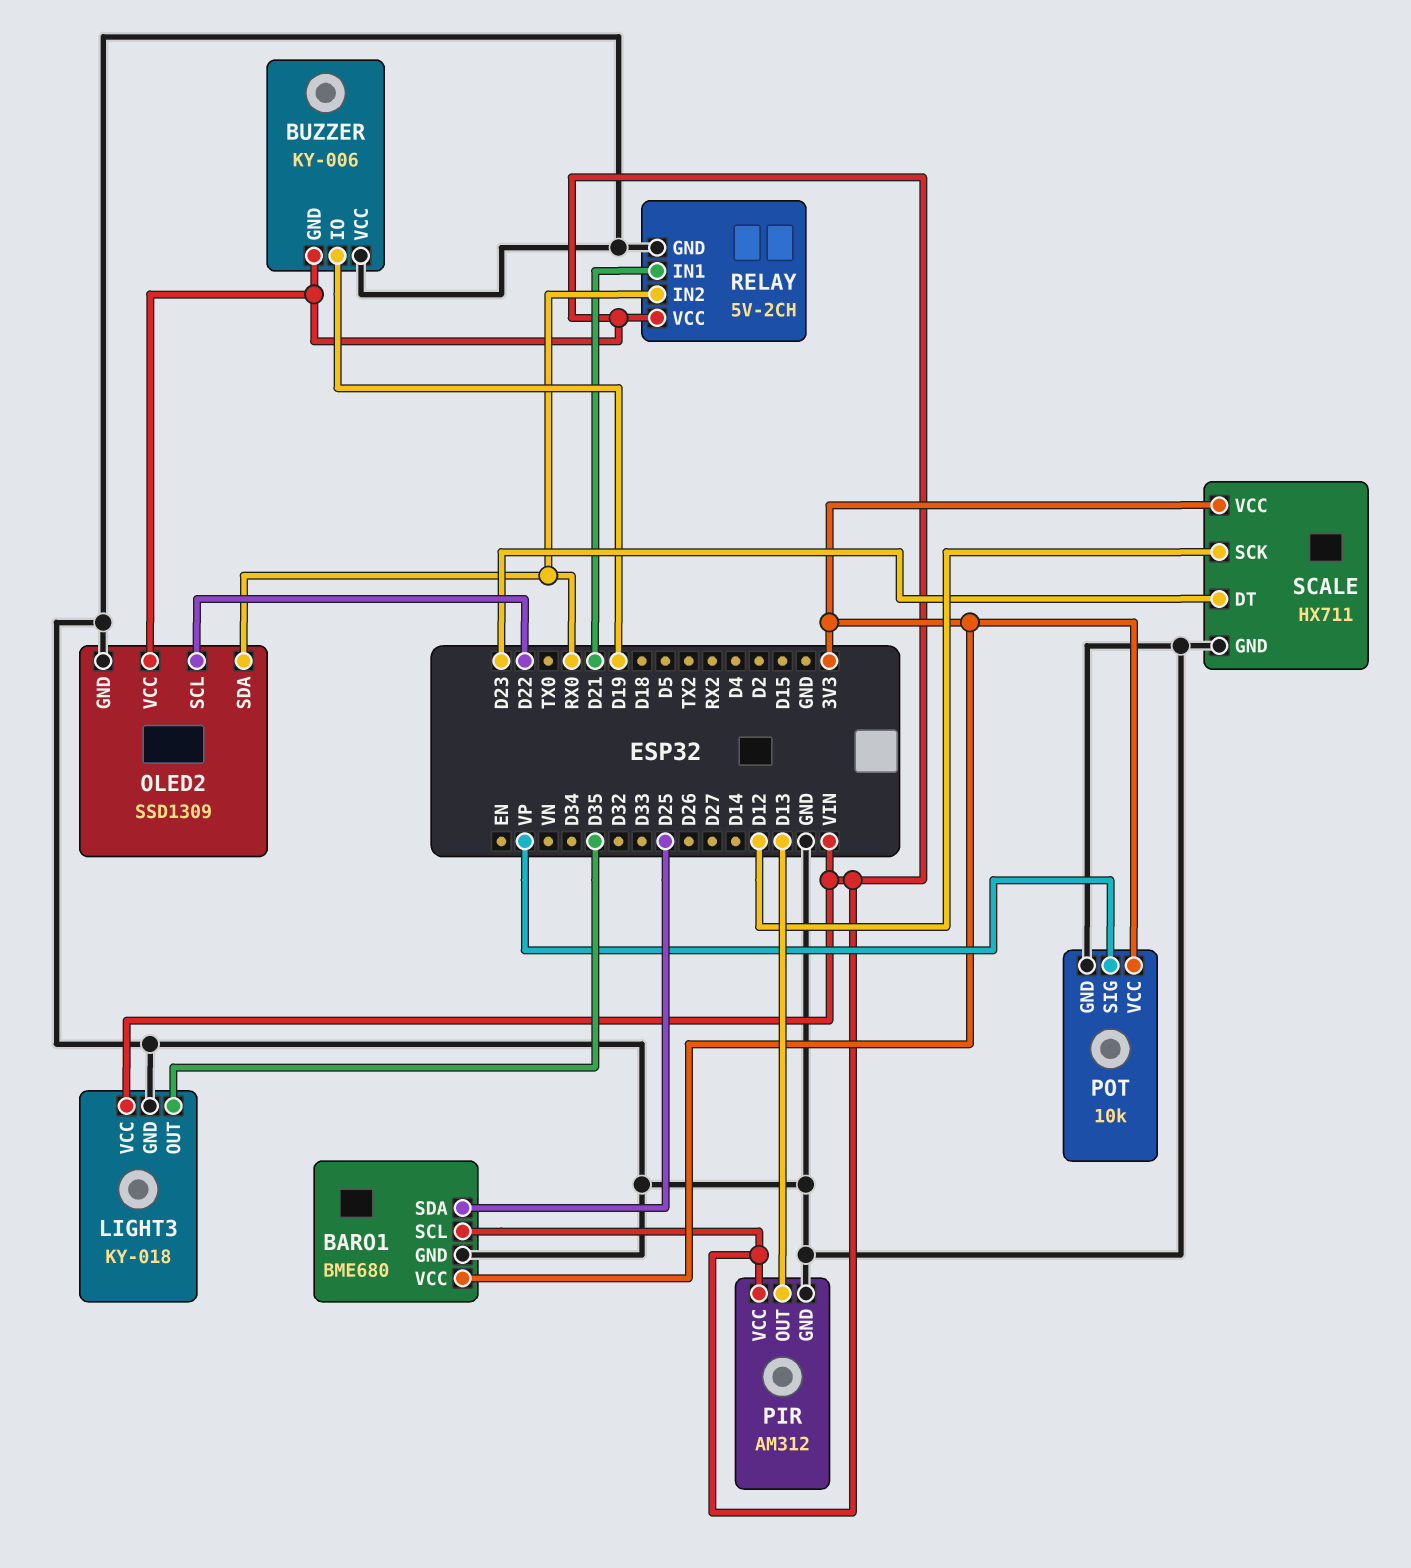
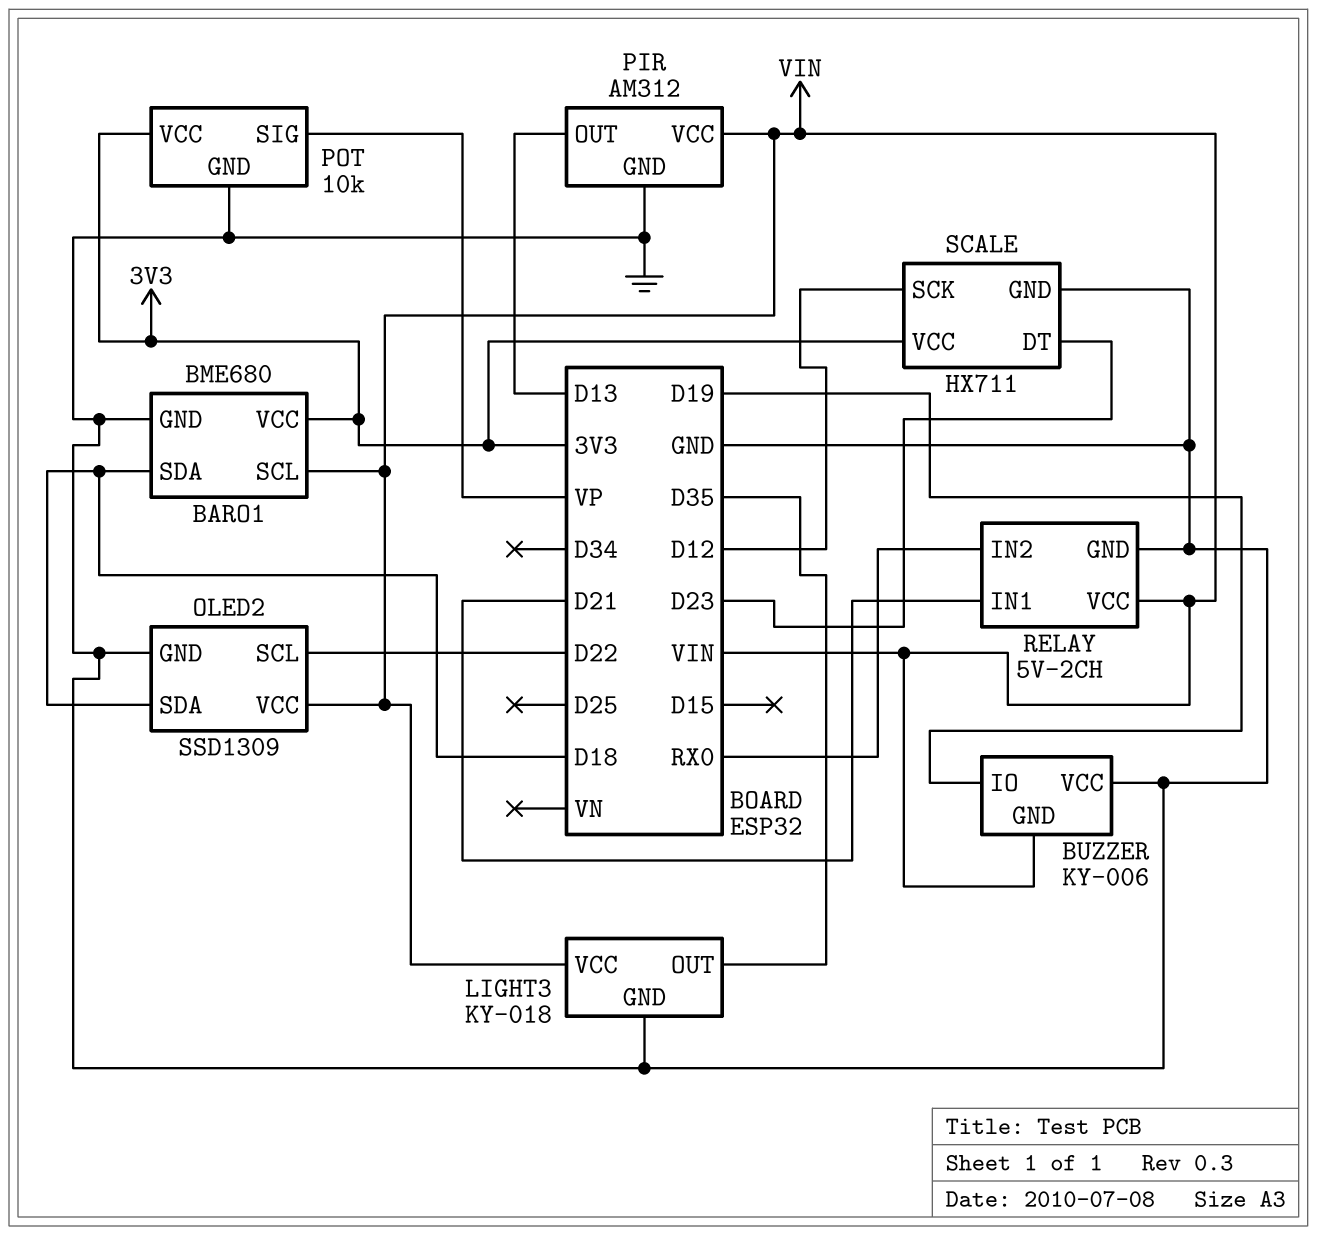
BARO1 pin SDA: D25 -> D18
OLED2 pin SDA: RX0 -> D18

